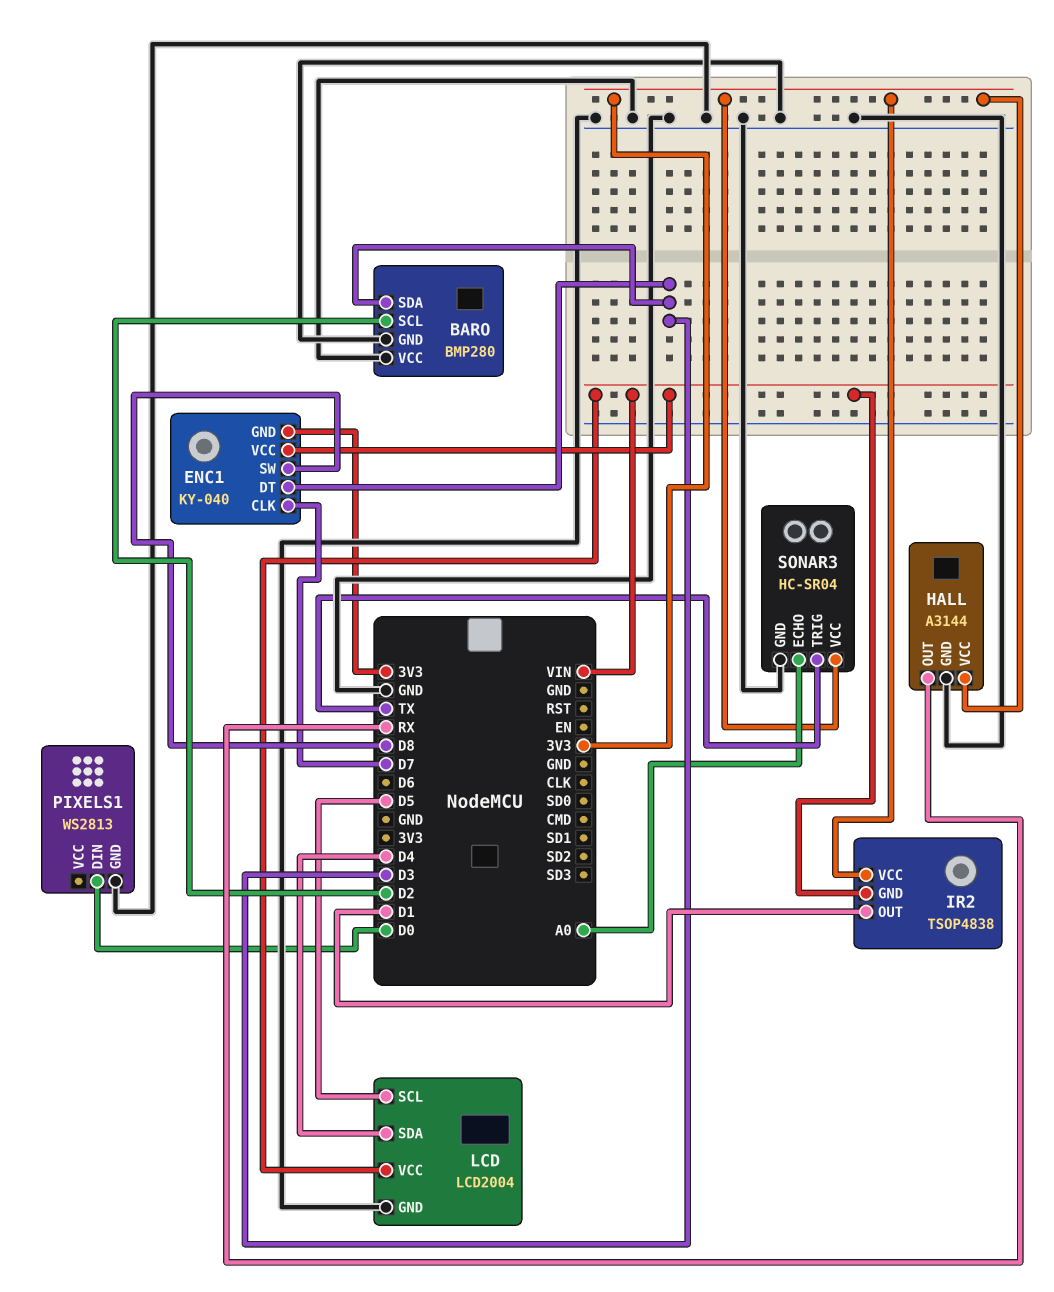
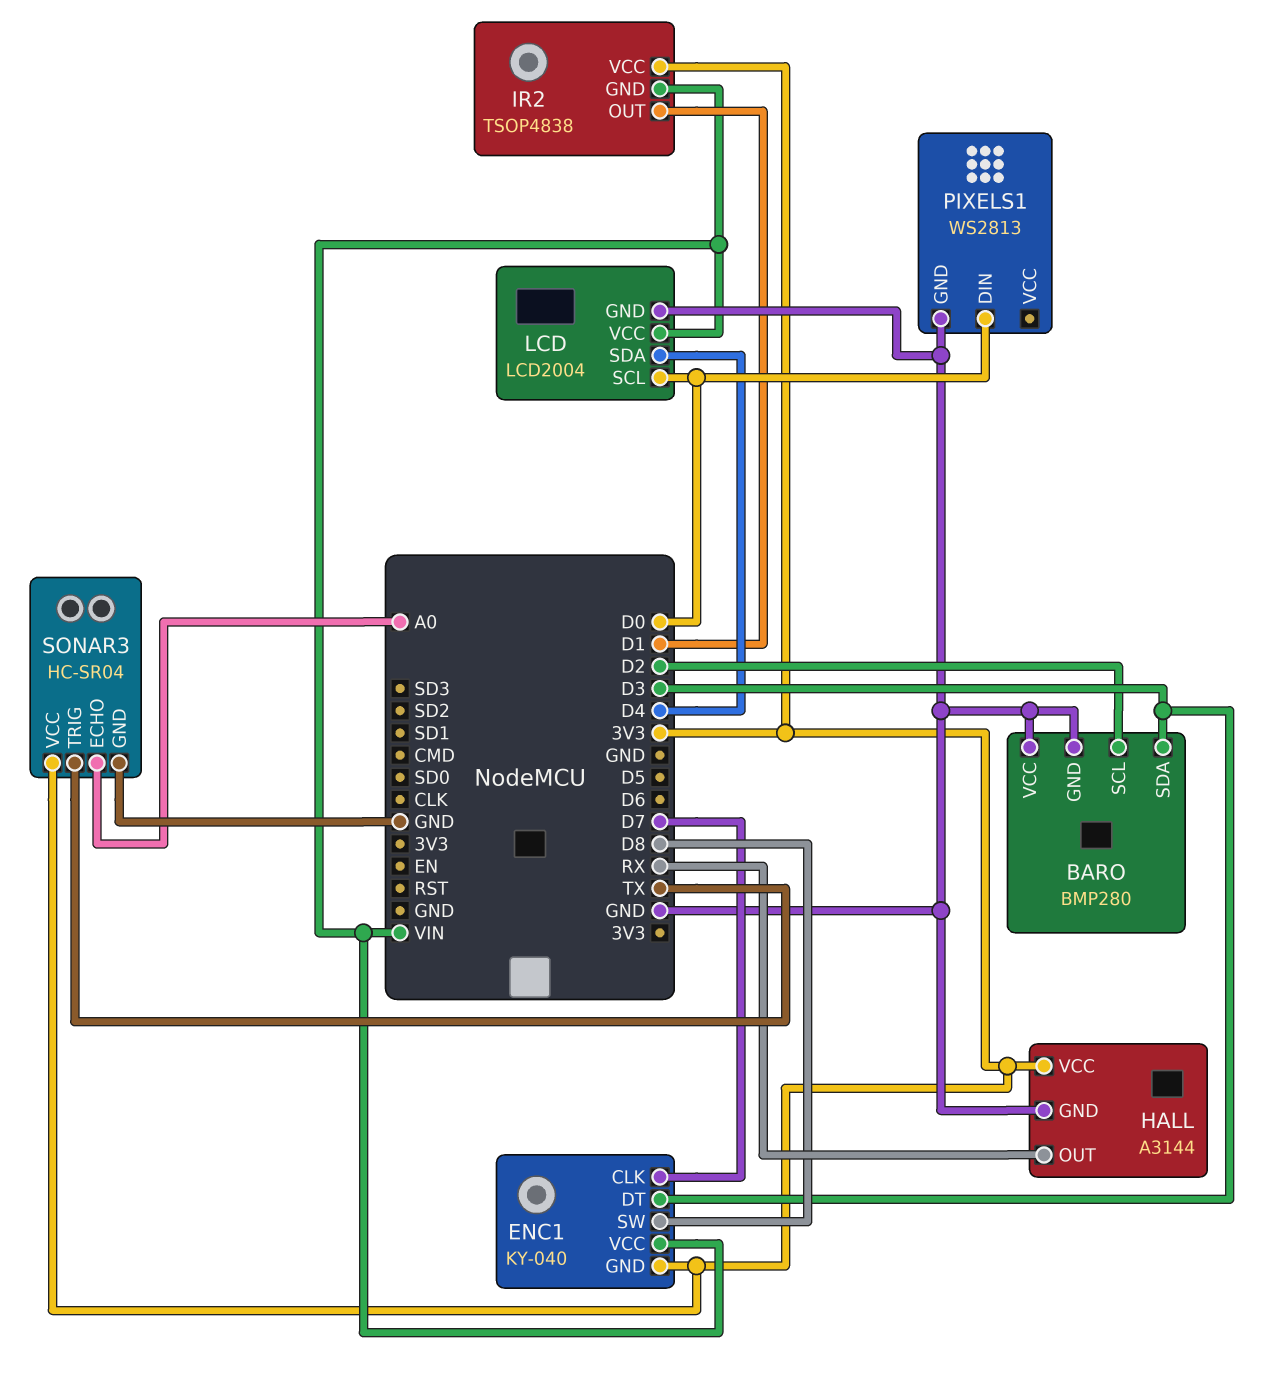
LCD pin SCL: D5 -> D0

